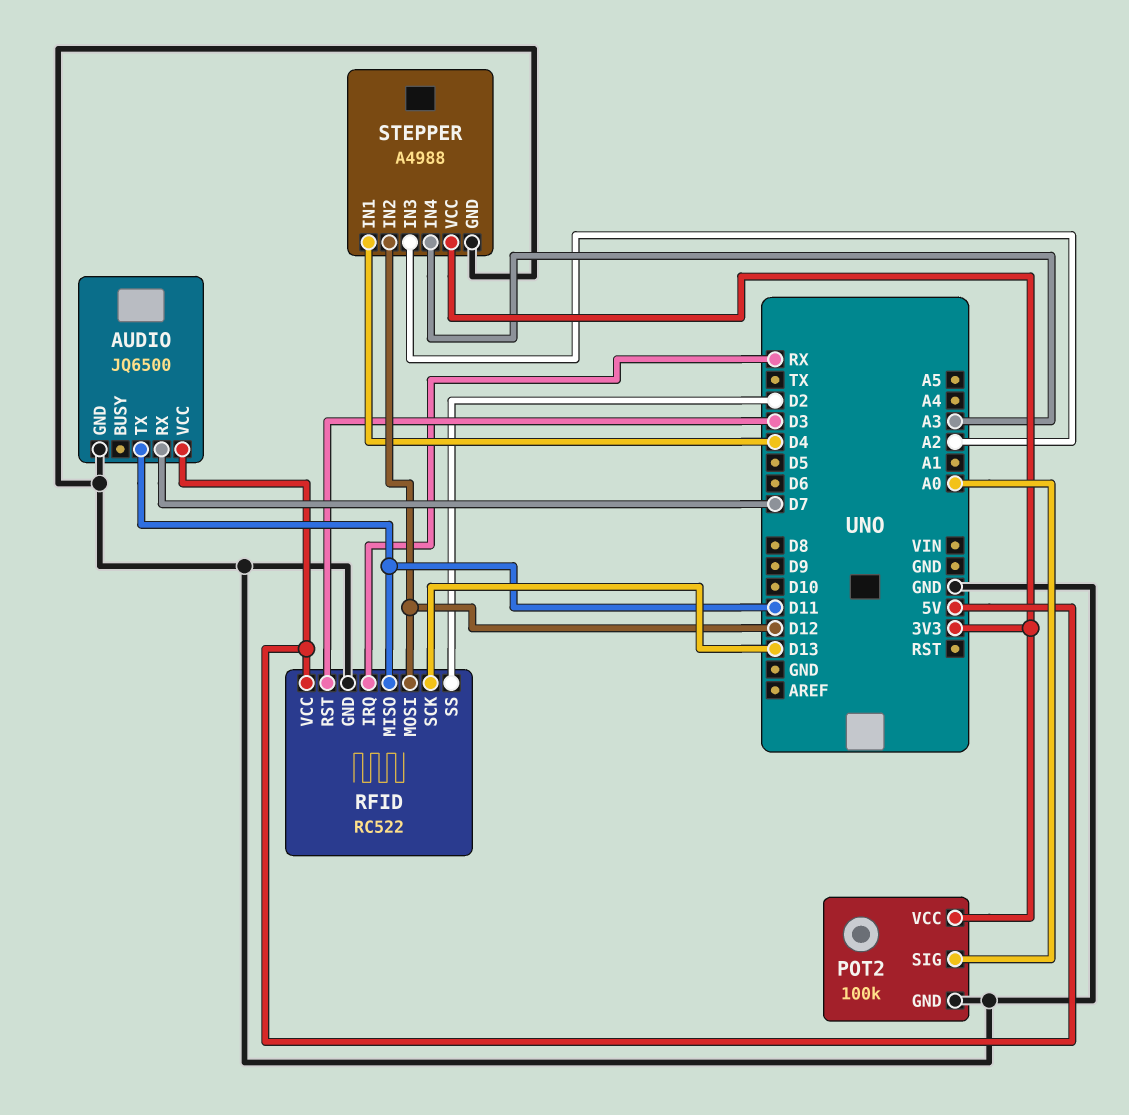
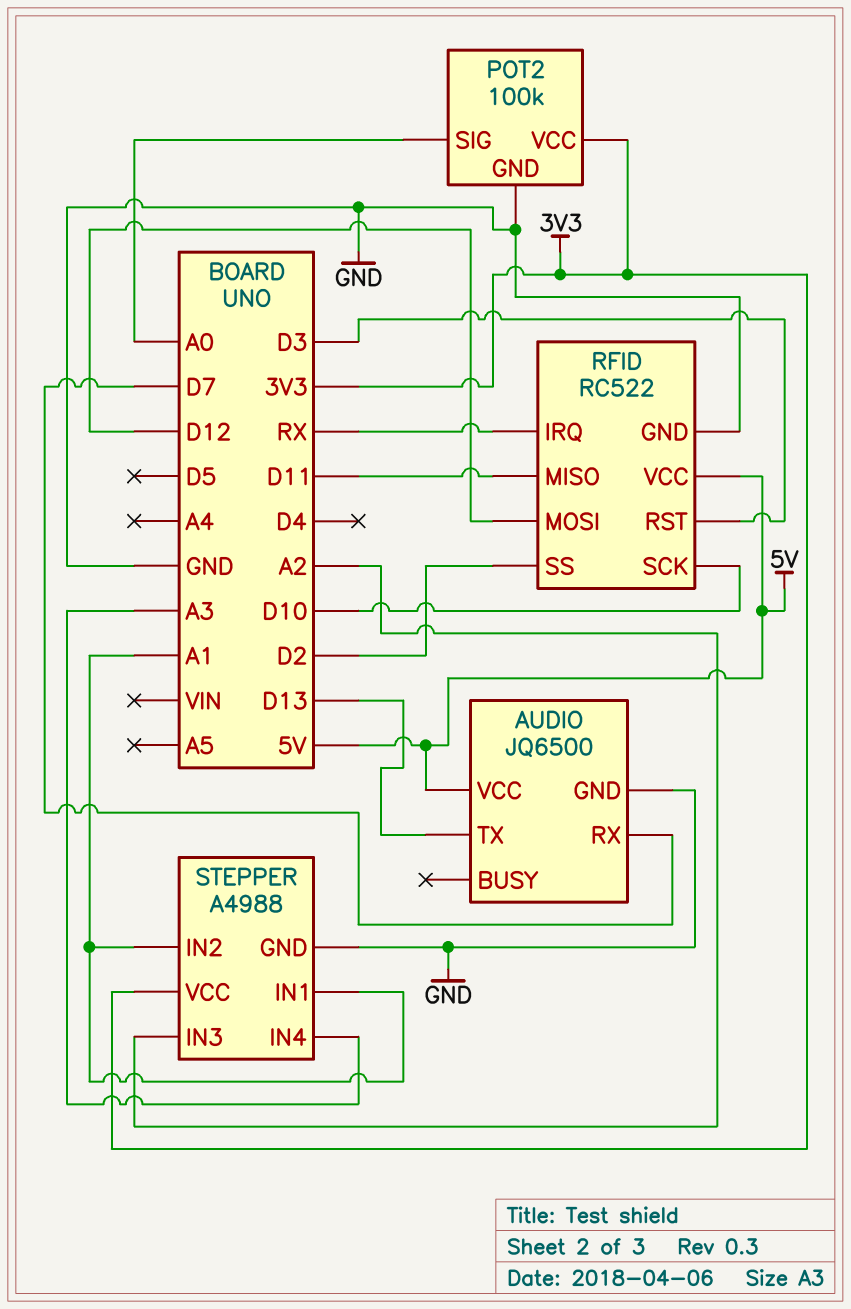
AUDIO pin TX: D11 -> D13
RFID pin SCK: D13 -> D10
STEPPER pin IN1: D4 -> A1
STEPPER pin IN2: D12 -> A1

